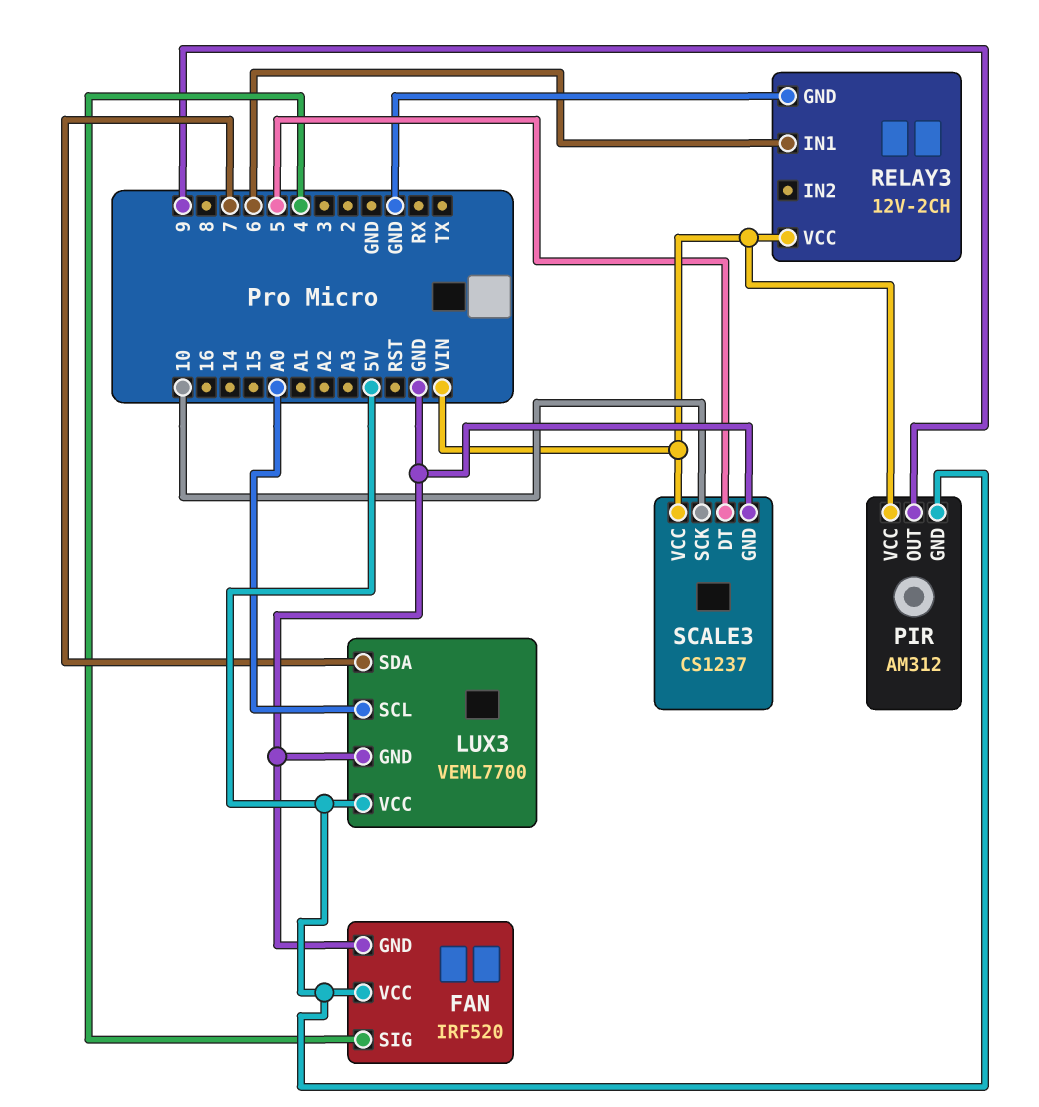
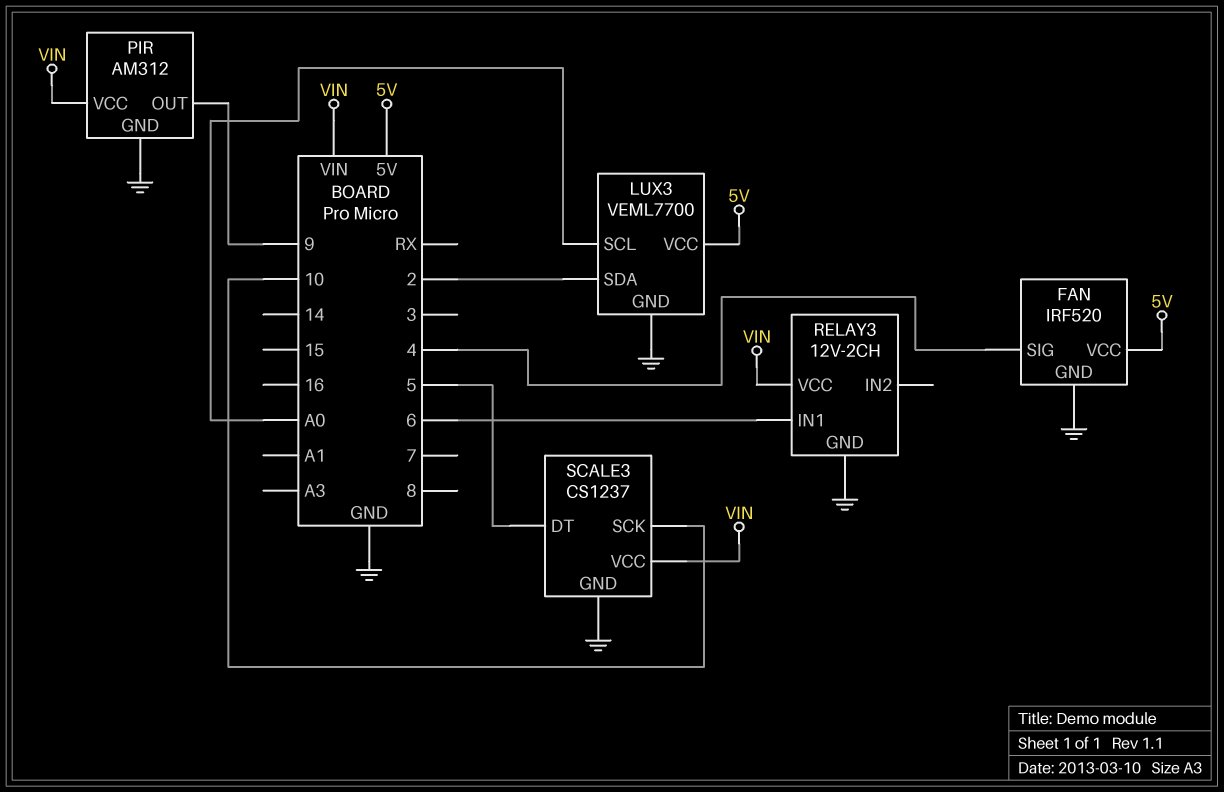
LUX3 pin SDA: 7 -> 2
PIR pin GND: 5V -> GND

